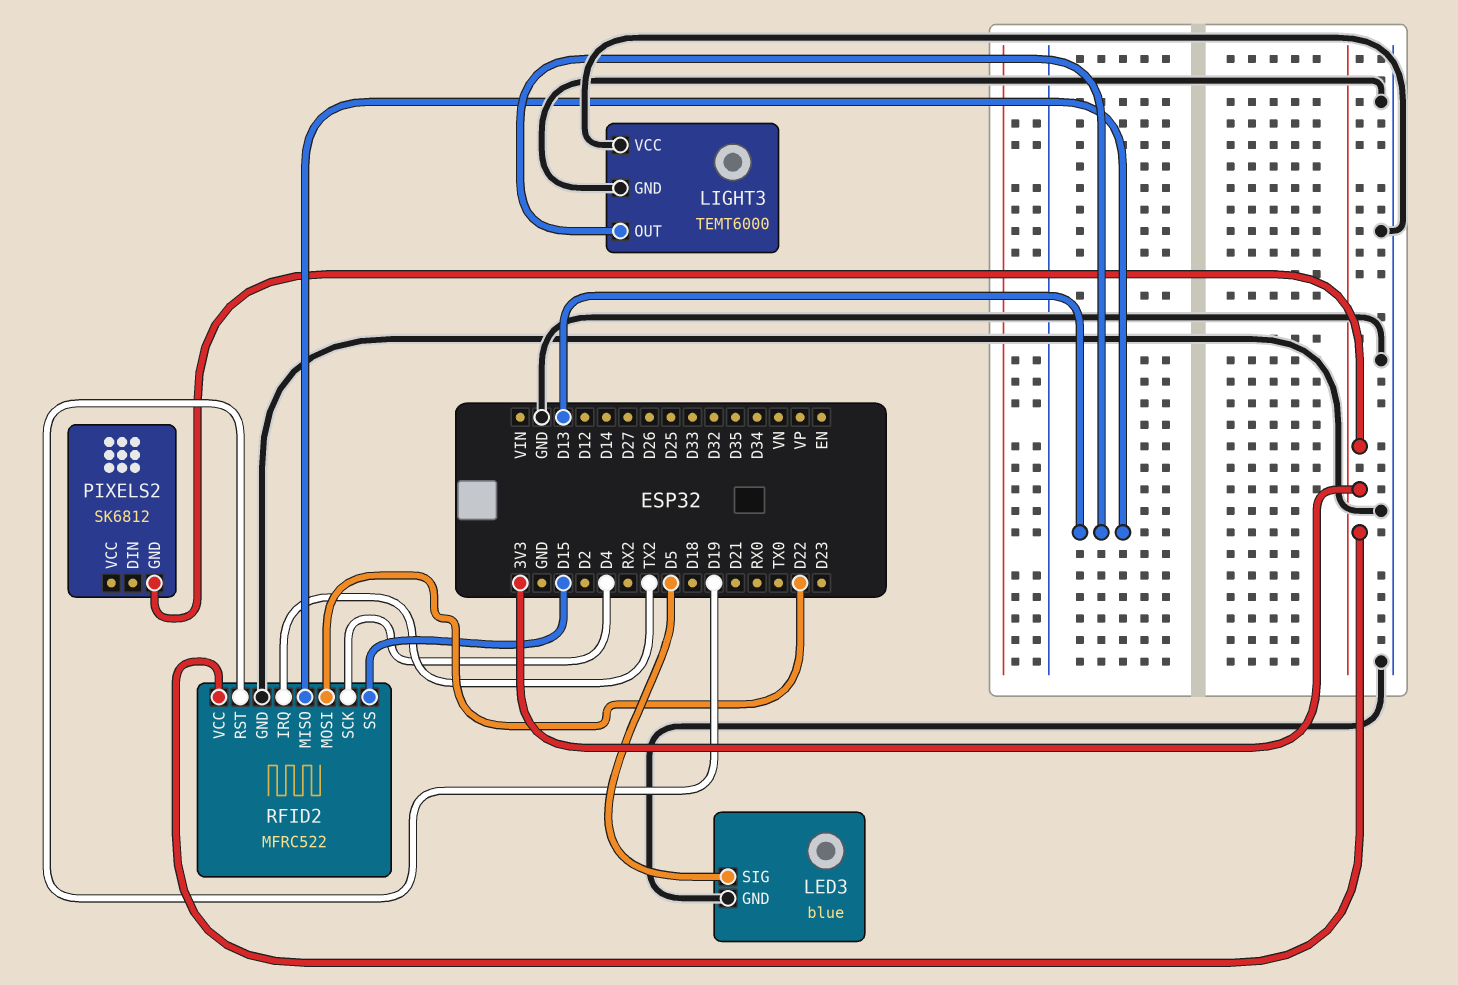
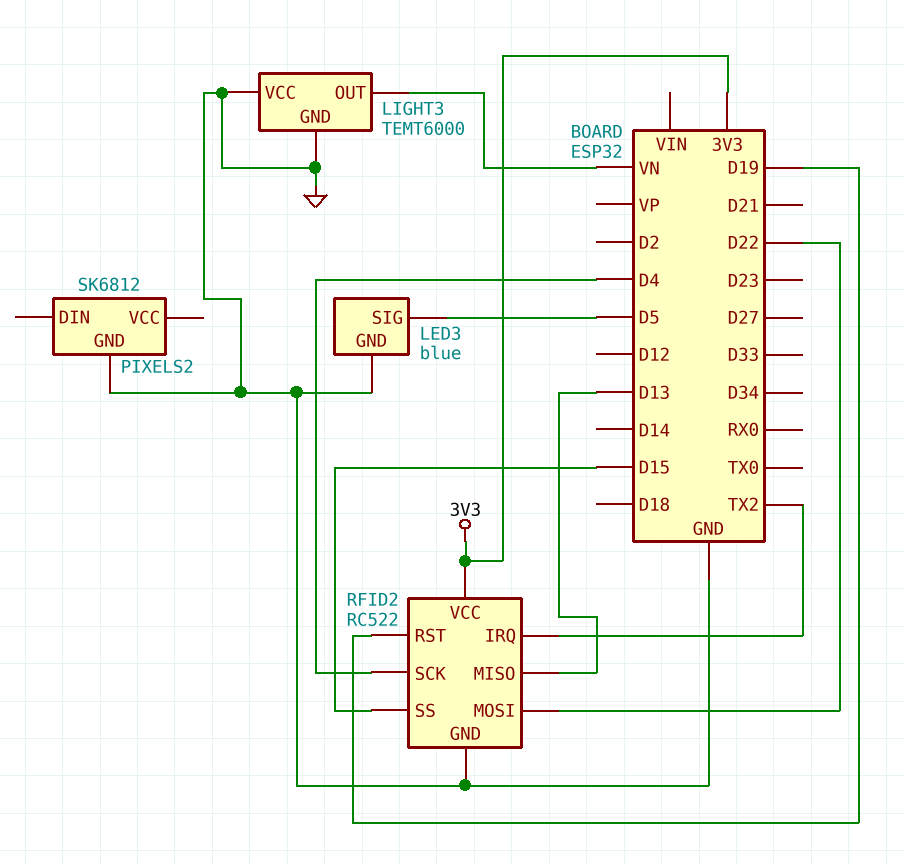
LIGHT3 pin OUT: D13 -> VN
PIXELS2 pin GND: 3V3 -> GND
RFID2: MFRC522 -> RC522

